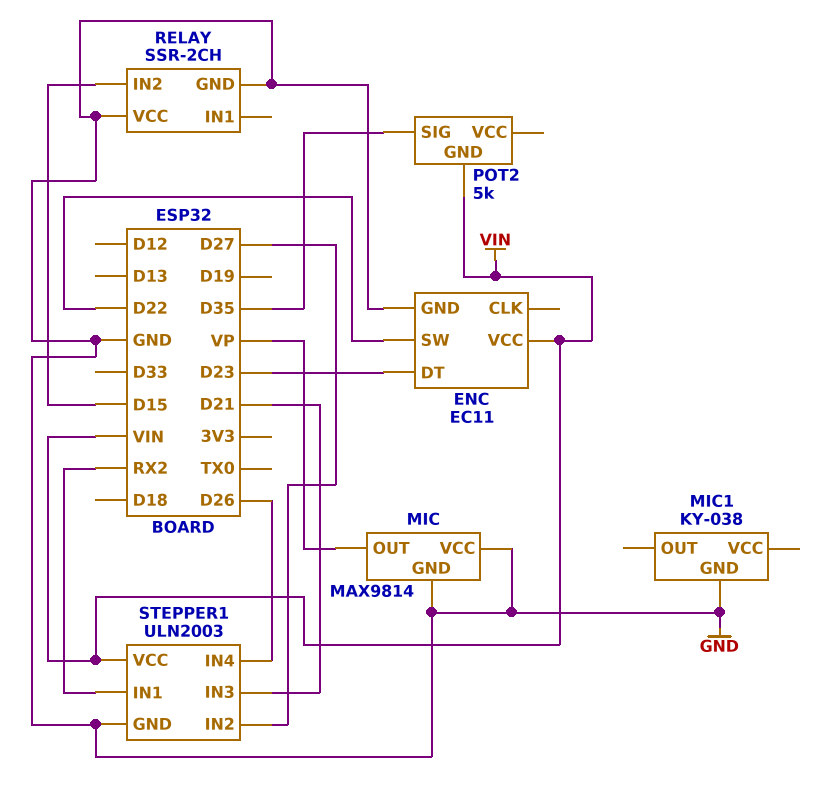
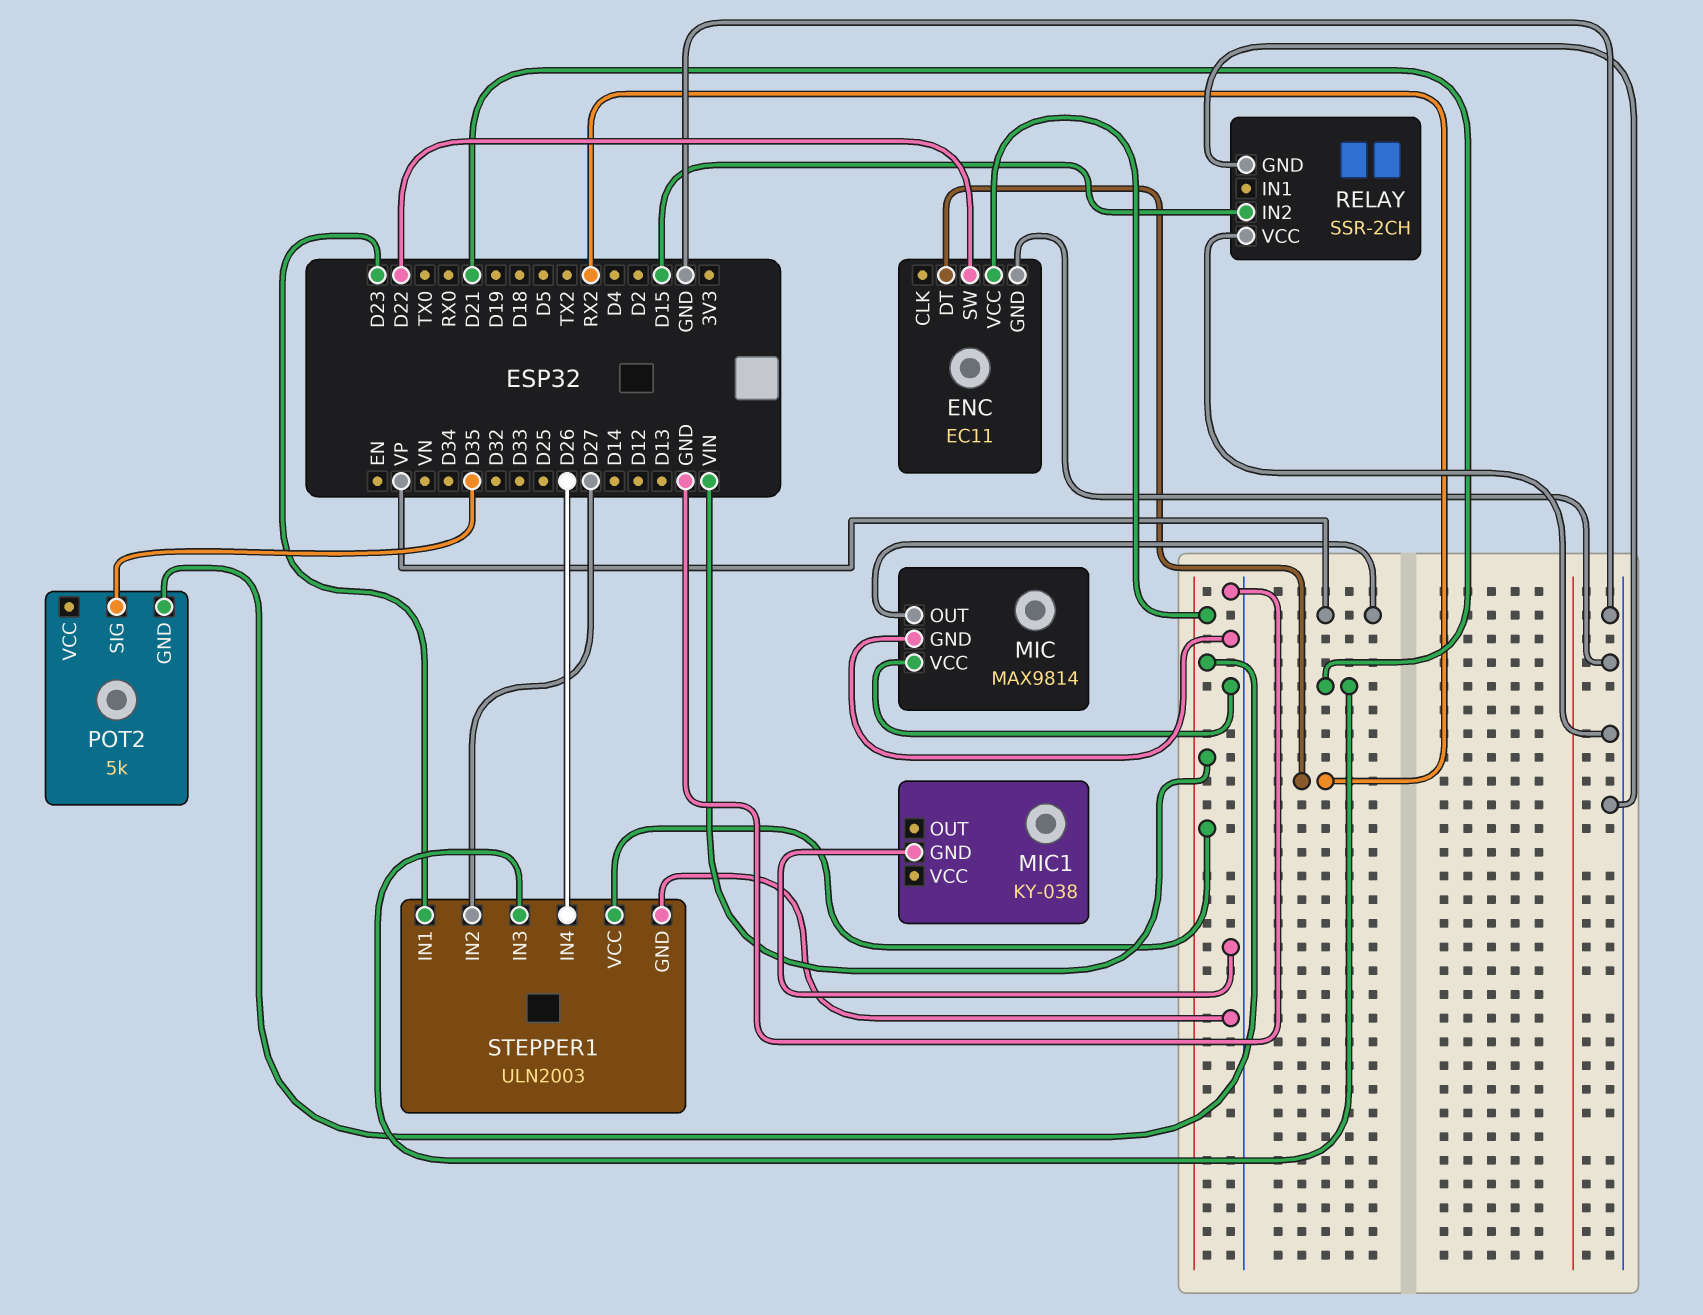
ENC pin DT: D23 -> RX2
STEPPER1 pin IN1: RX2 -> D23

